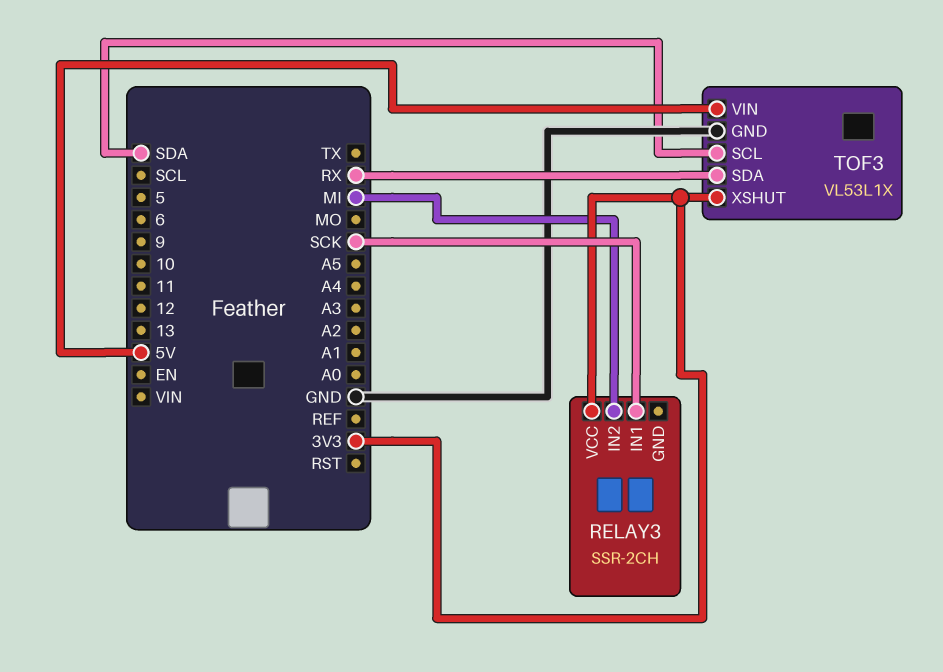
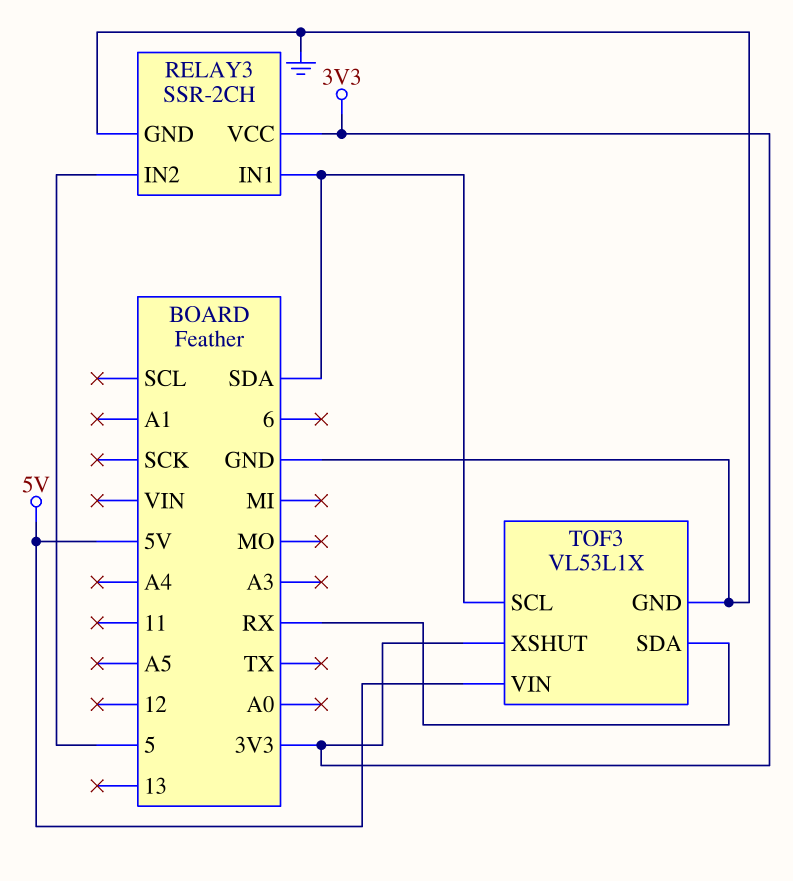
RELAY3 pin GND: none -> GND
RELAY3 pin IN1: SCK -> SDA
RELAY3 pin IN2: MI -> 5

